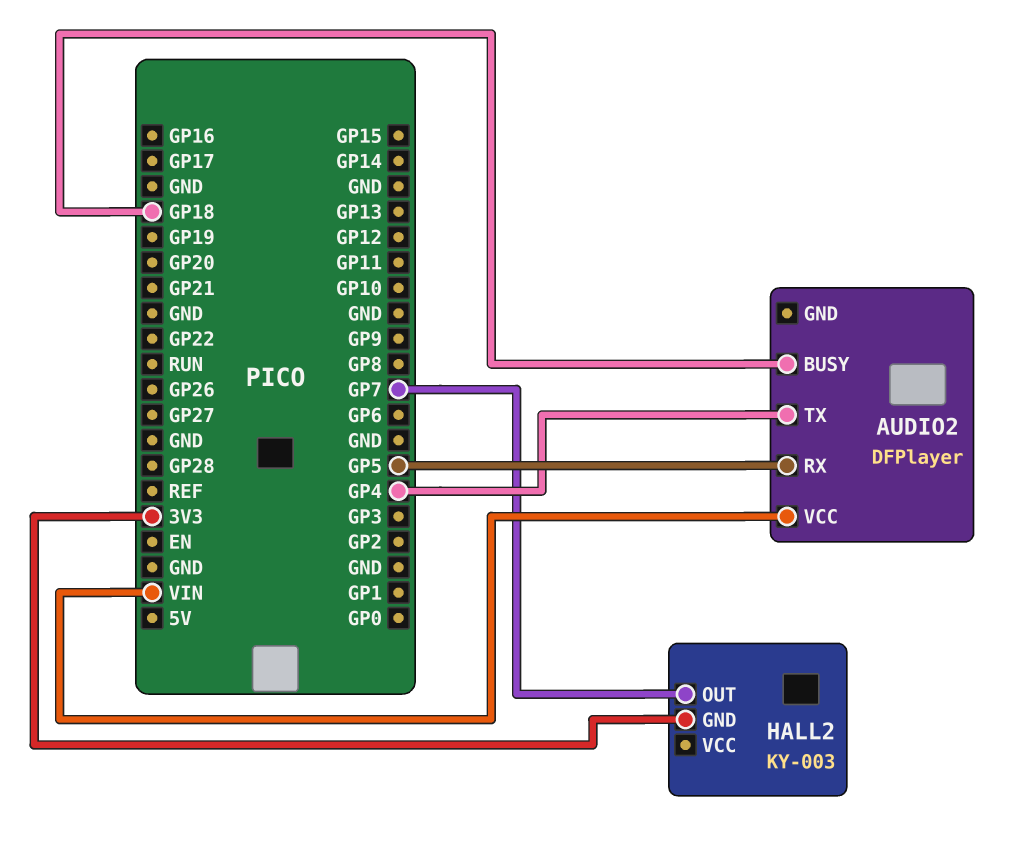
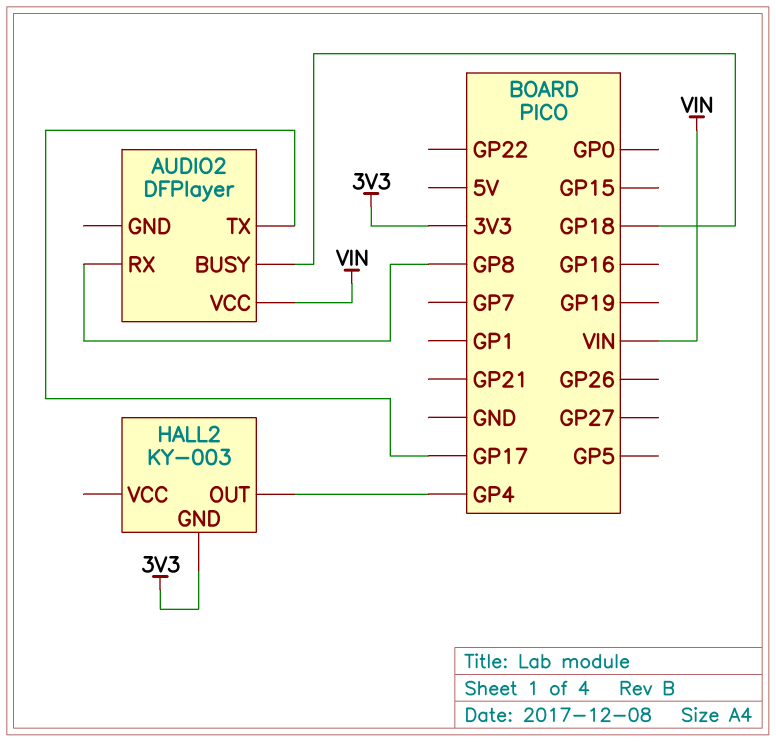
AUDIO2 pin RX: GP5 -> GP8
AUDIO2 pin TX: GP4 -> GP17
HALL2 pin OUT: GP7 -> GP4

